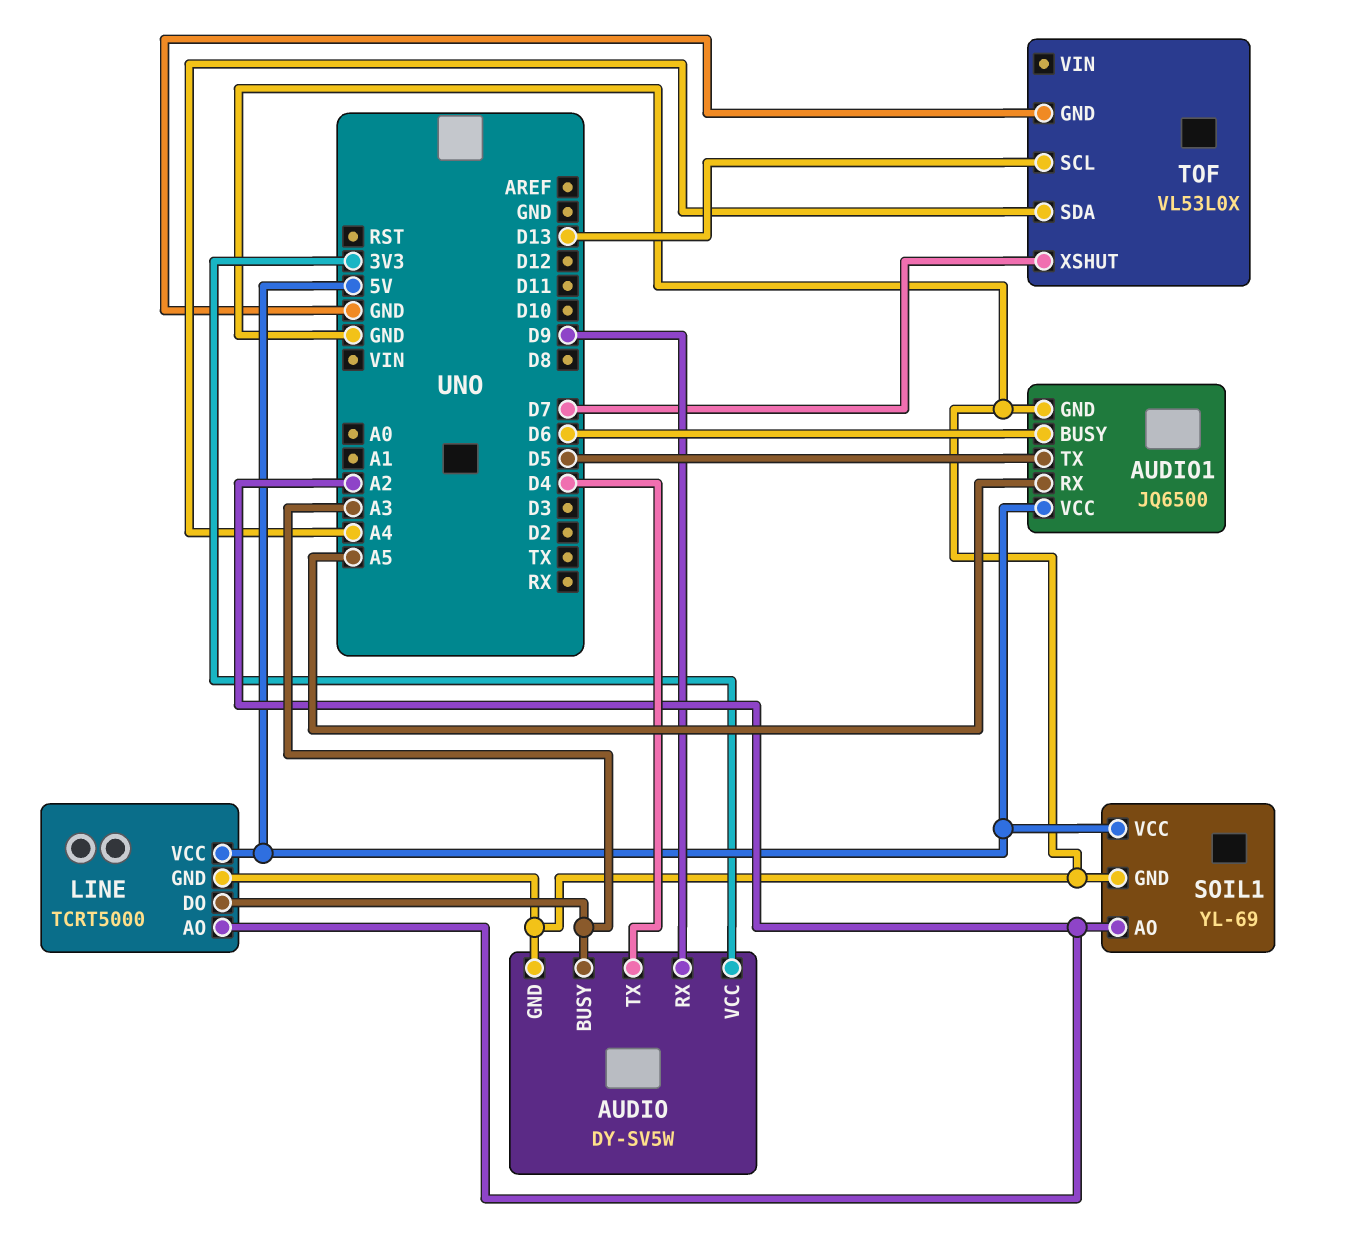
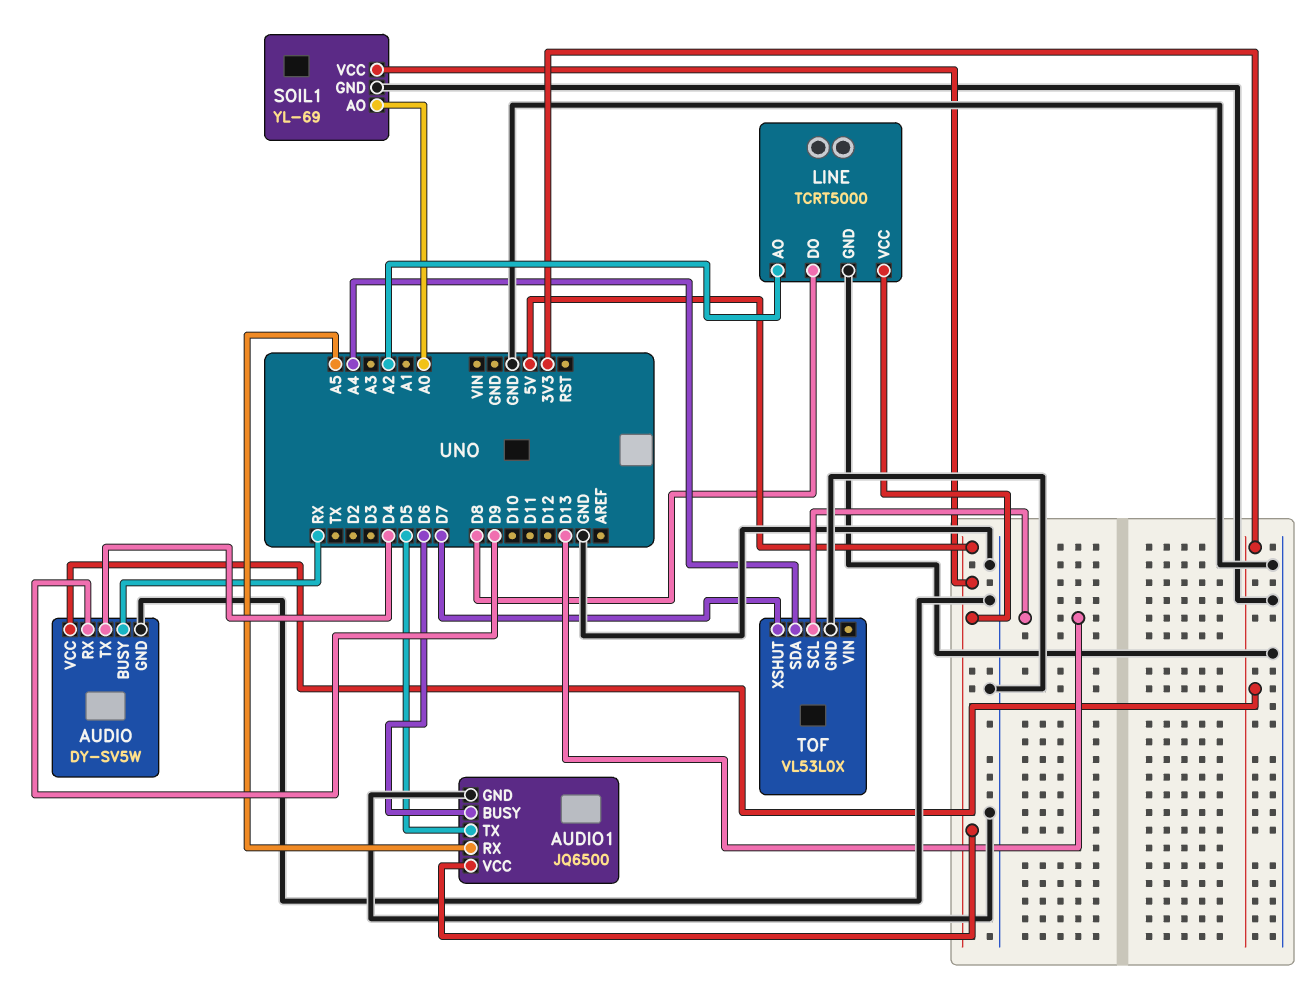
AUDIO pin BUSY: A3 -> RX
LINE pin DO: A3 -> D8
SOIL1 pin AO: A2 -> A0

